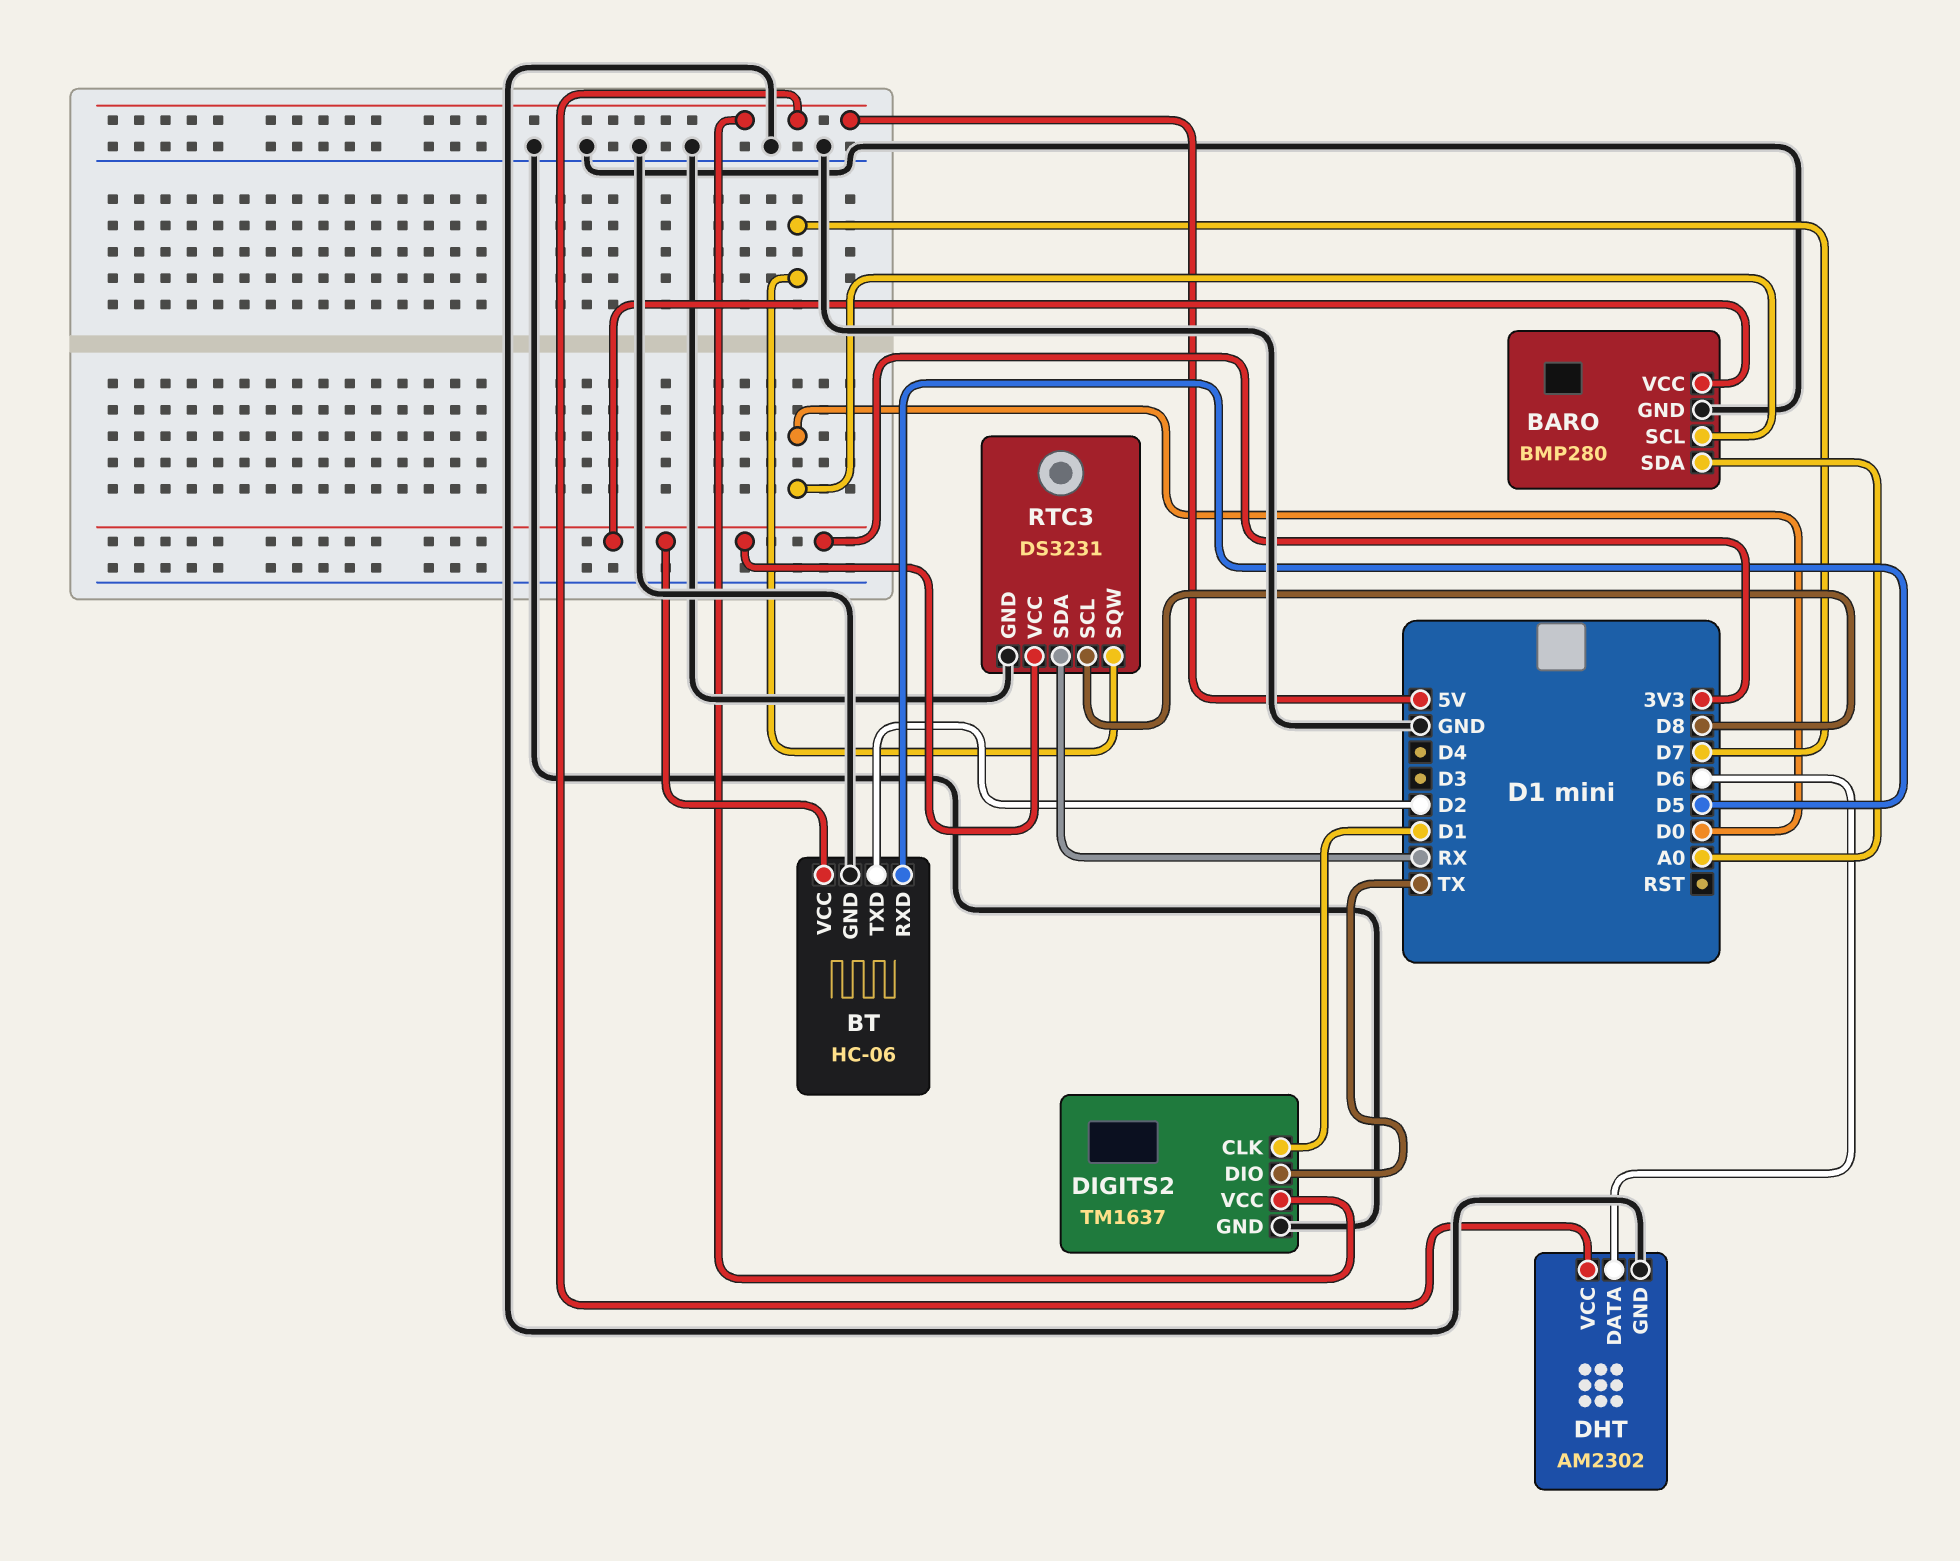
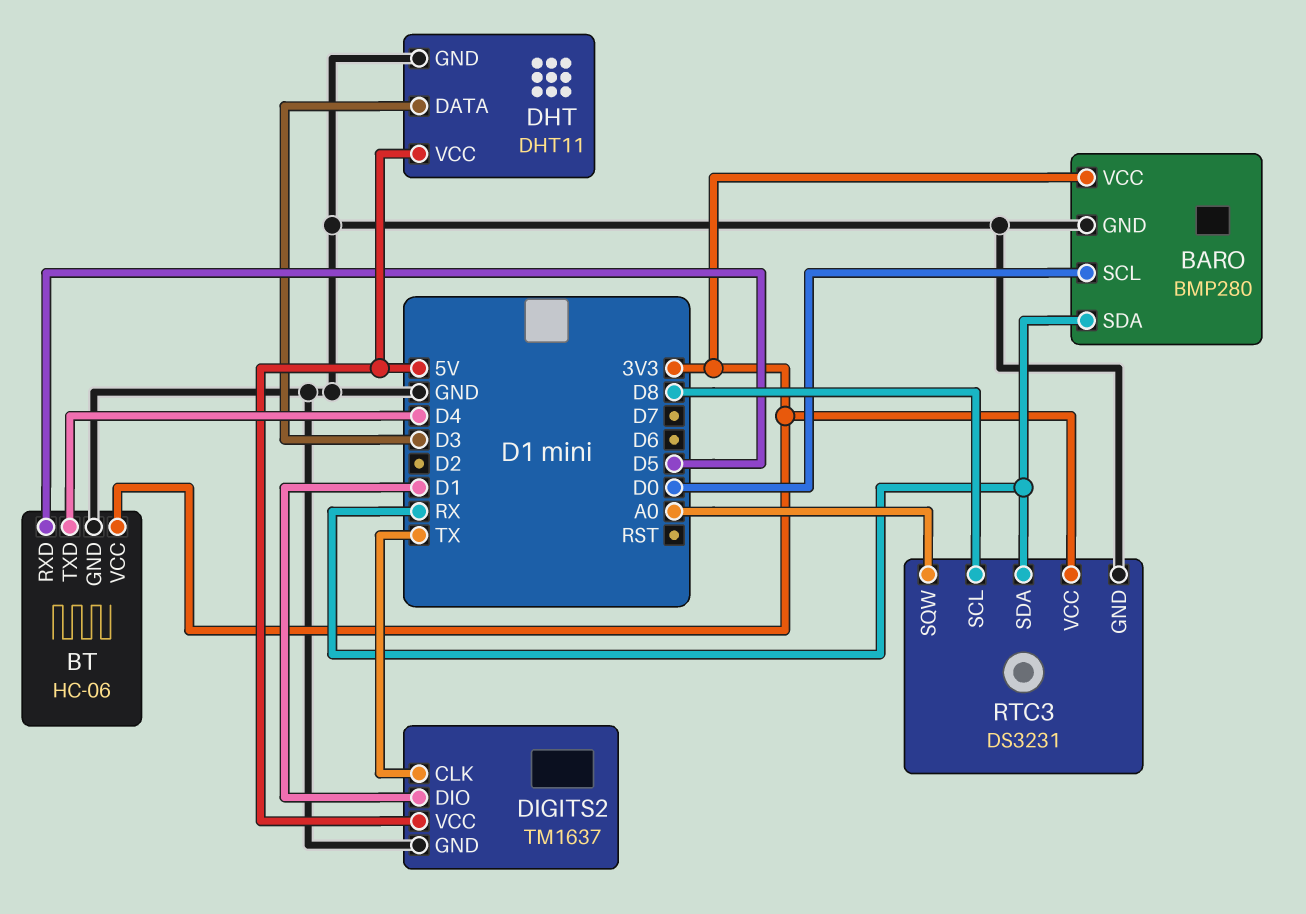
BARO pin SDA: A0 -> RX
BT pin TXD: D2 -> D4
DHT: AM2302 -> DHT11
DHT pin DATA: D6 -> D3
DIGITS2 pin CLK: D1 -> TX
DIGITS2 pin DIO: TX -> D1
RTC3 pin SQW: D7 -> A0

